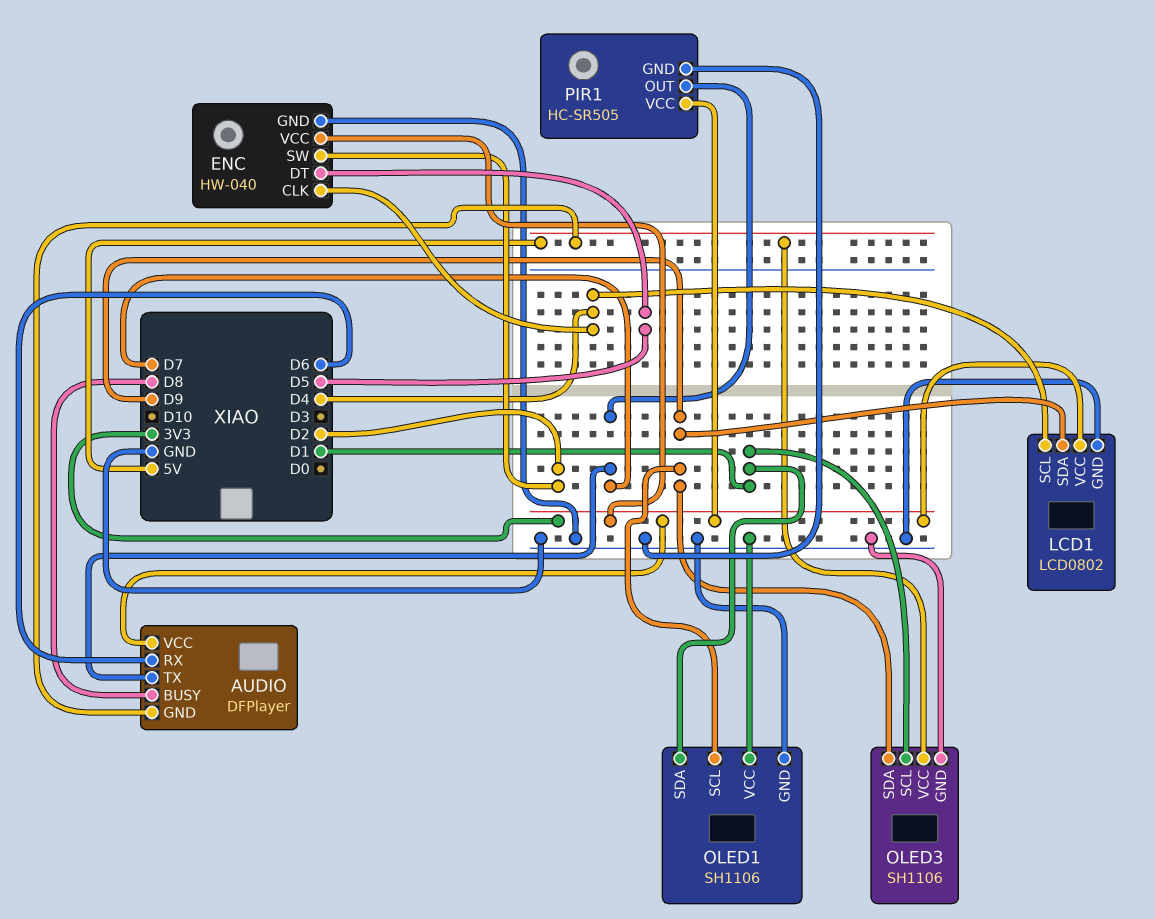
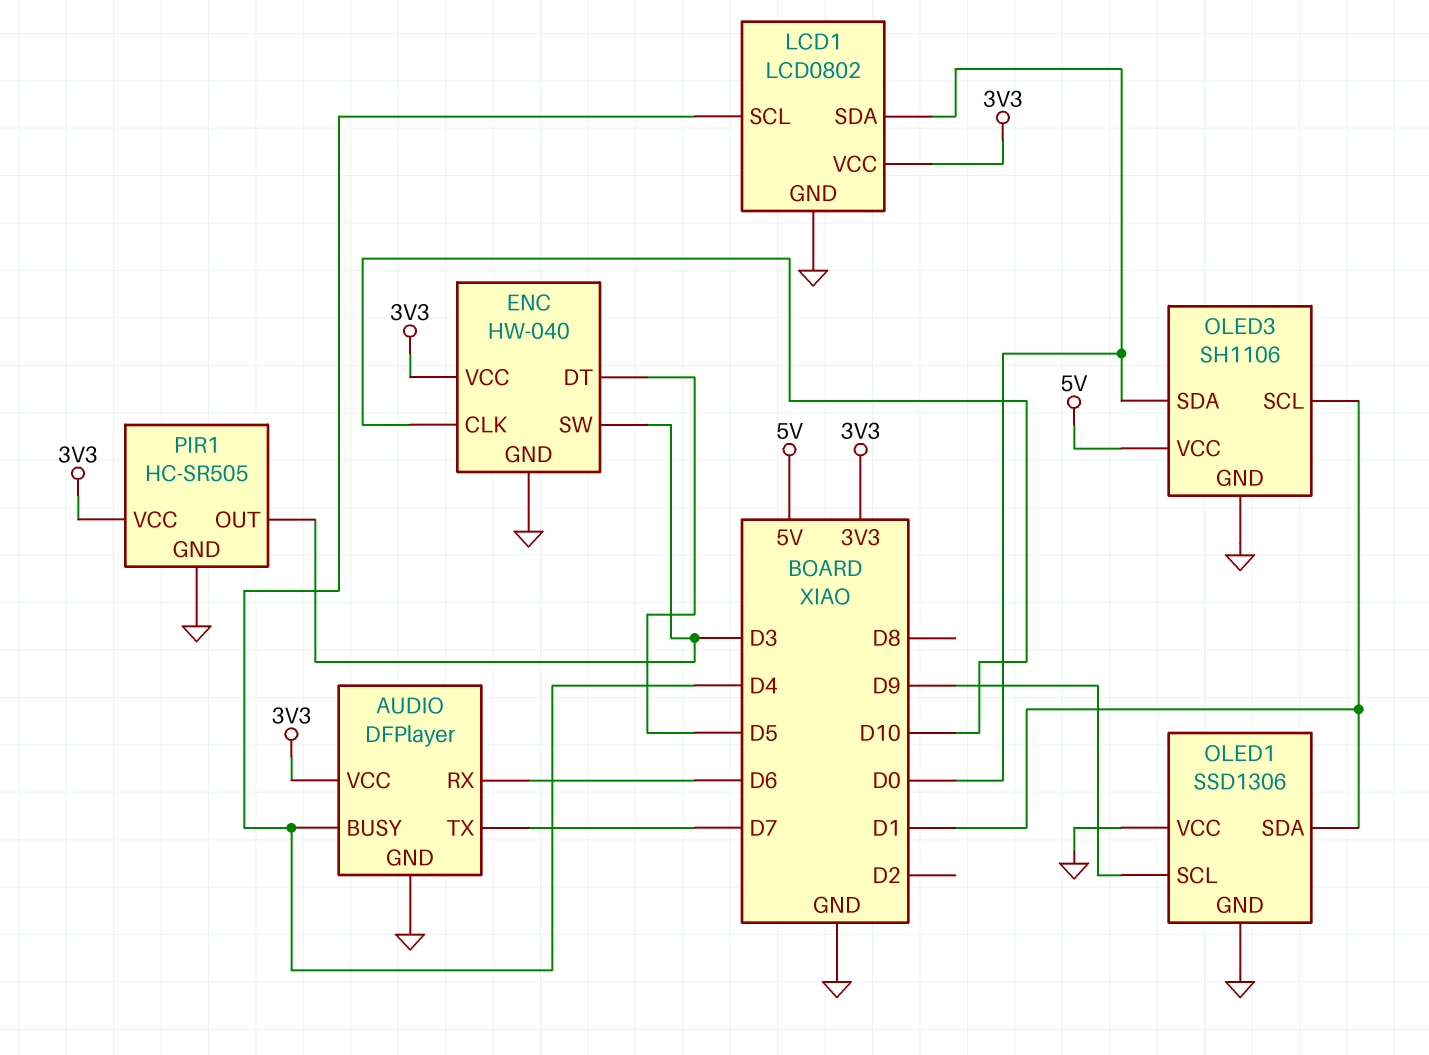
AUDIO pin BUSY: D8 -> D4
AUDIO pin GND: 5V -> GND
ENC pin CLK: D4 -> D10
ENC pin SW: D2 -> D3
LCD1 pin SDA: D9 -> D0
OLED1: SH1106 -> SSD1306
OLED3 pin SDA: D9 -> D0
PIR1 pin OUT: D7 -> D3

